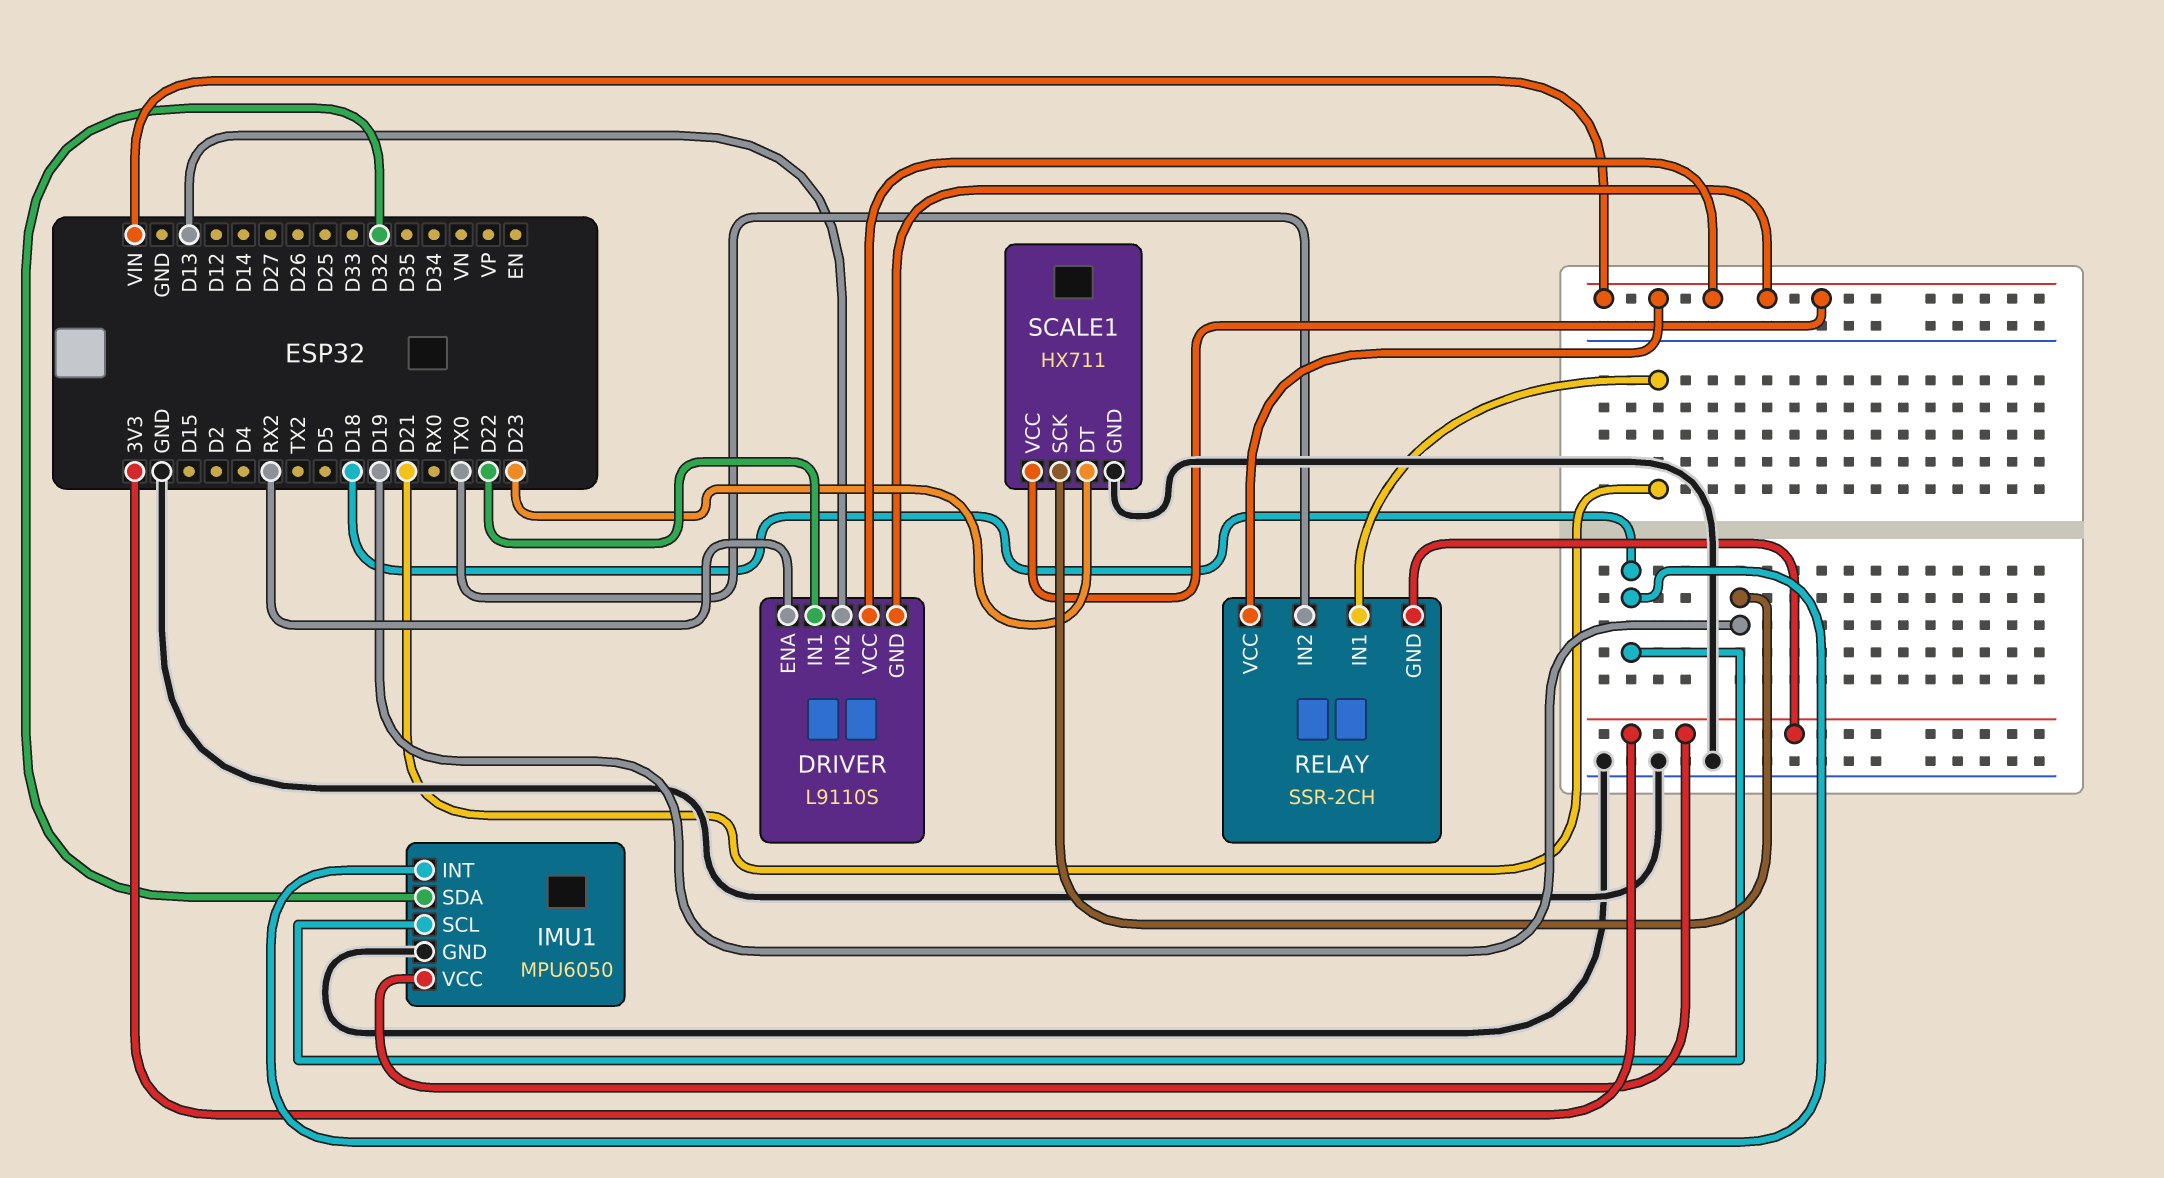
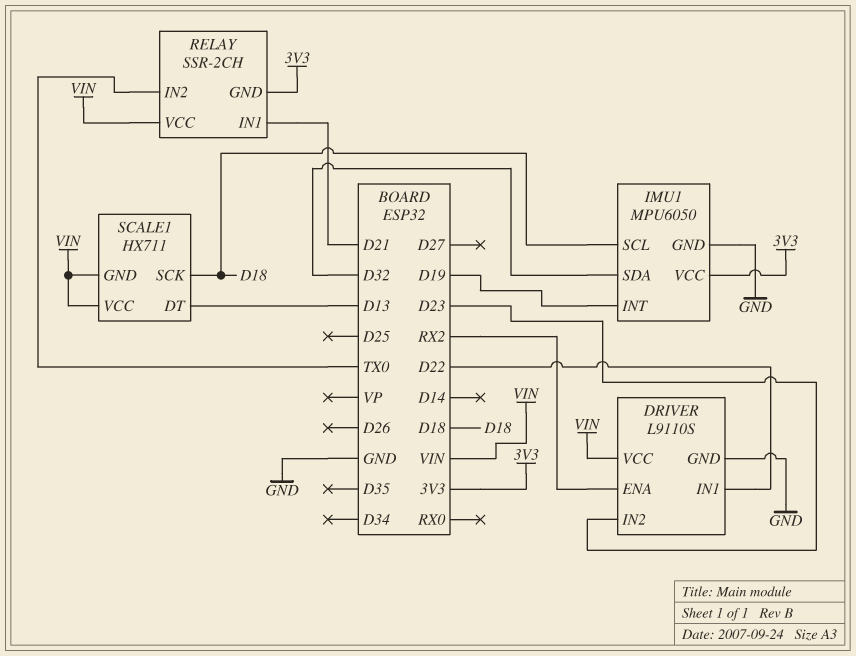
DRIVER pin GND: VIN -> GND
DRIVER pin IN2: D13 -> D23
IMU1 pin INT: D18 -> D19
SCALE1 pin DT: D23 -> D13
SCALE1 pin GND: GND -> VIN
SCALE1 pin SCK: D19 -> D18

